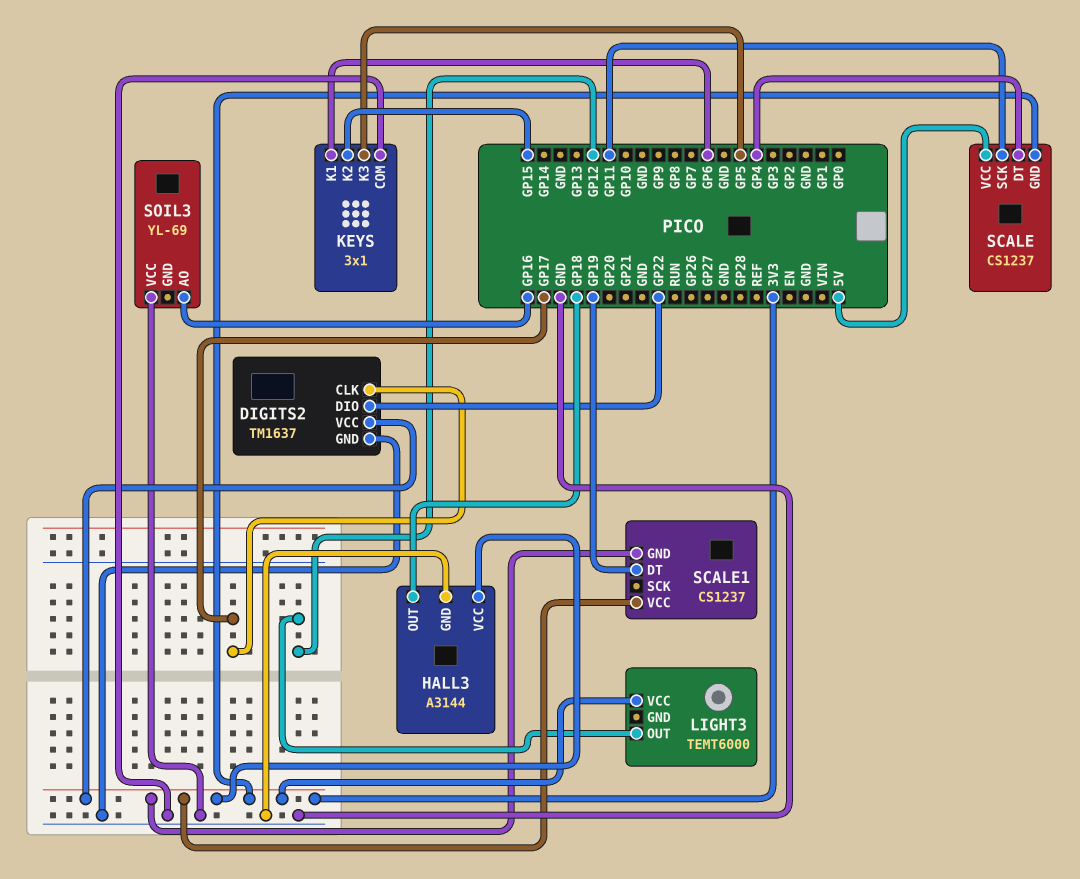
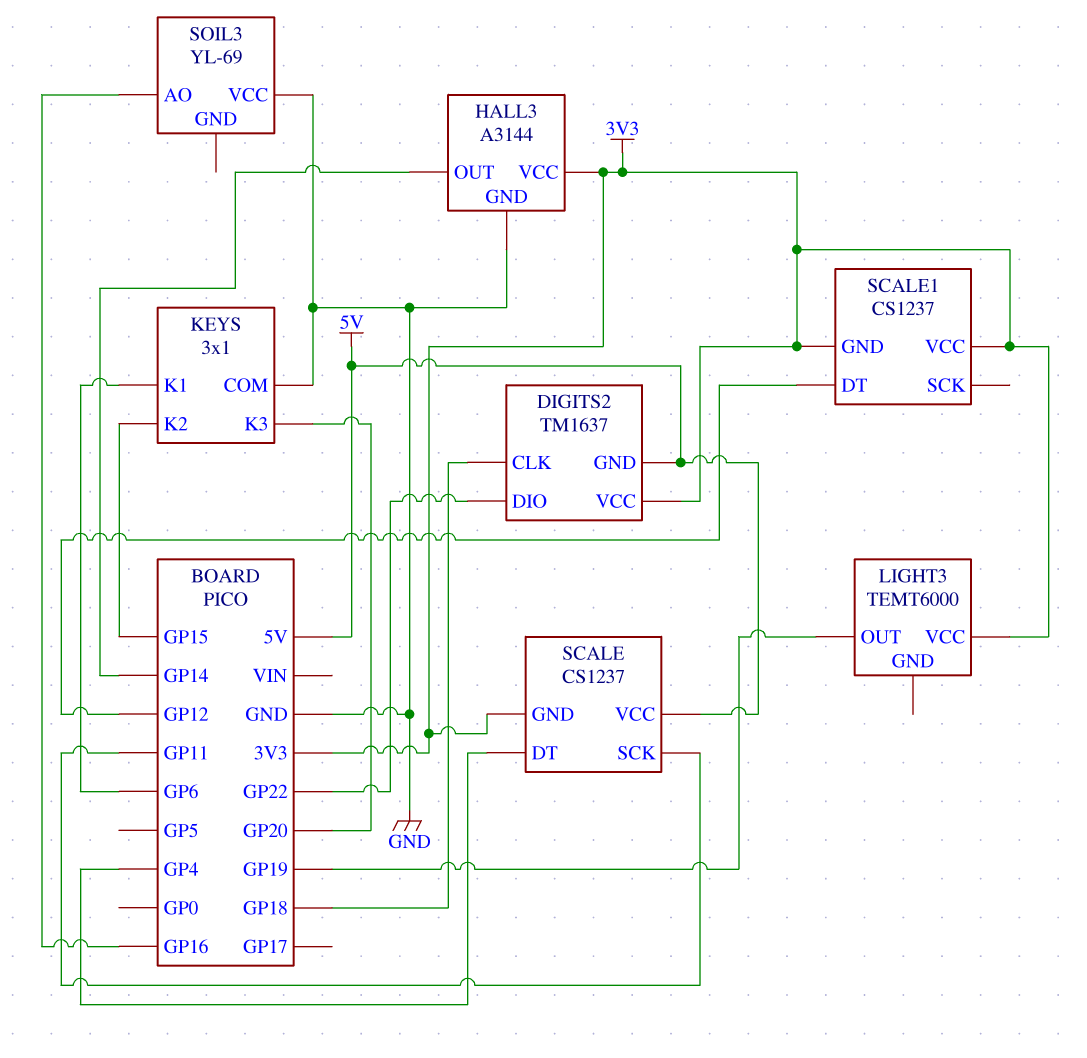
DIGITS2 pin CLK: GP17 -> GP18
DIGITS2 pin GND: GND -> 5V
HALL3 pin OUT: GP18 -> GP14
KEYS pin K3: GP5 -> GP20
LIGHT3 pin OUT: GP12 -> GP19
SCALE1 pin DT: GP19 -> GP12

